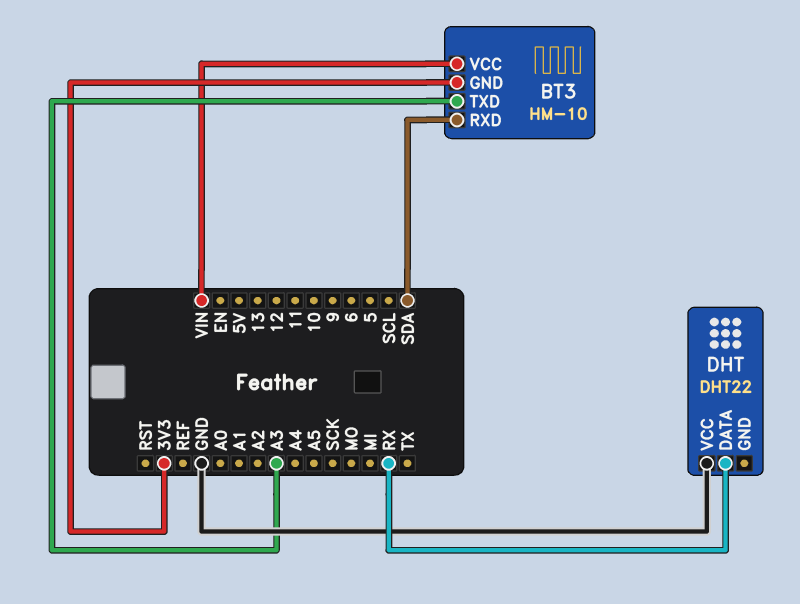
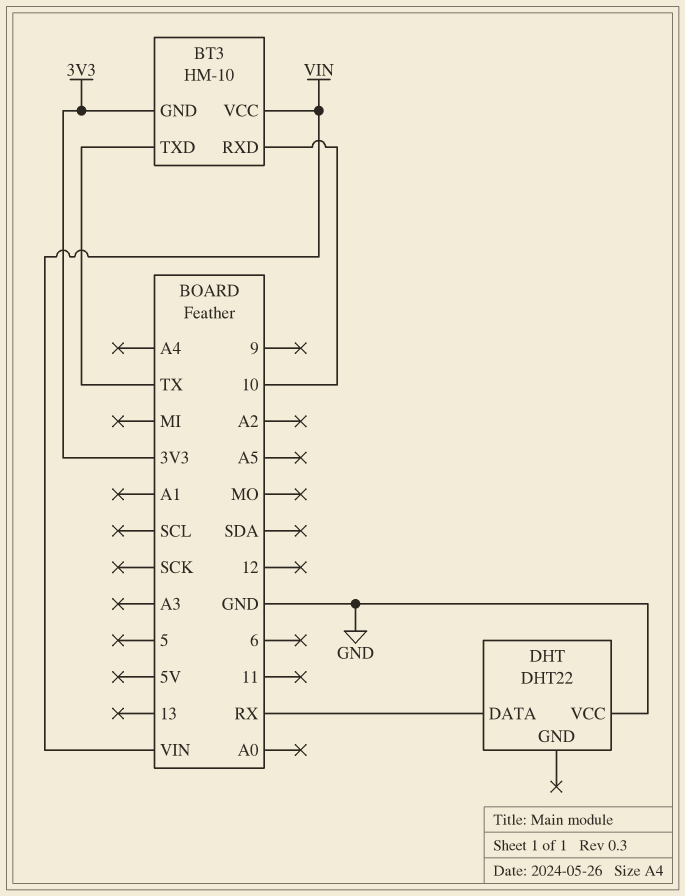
BT3 pin RXD: SDA -> 10
BT3 pin TXD: A3 -> TX

